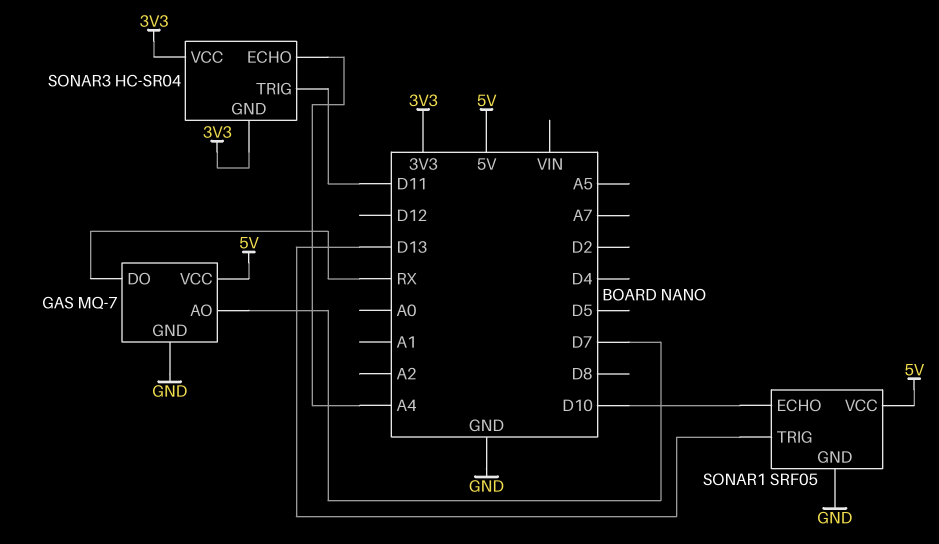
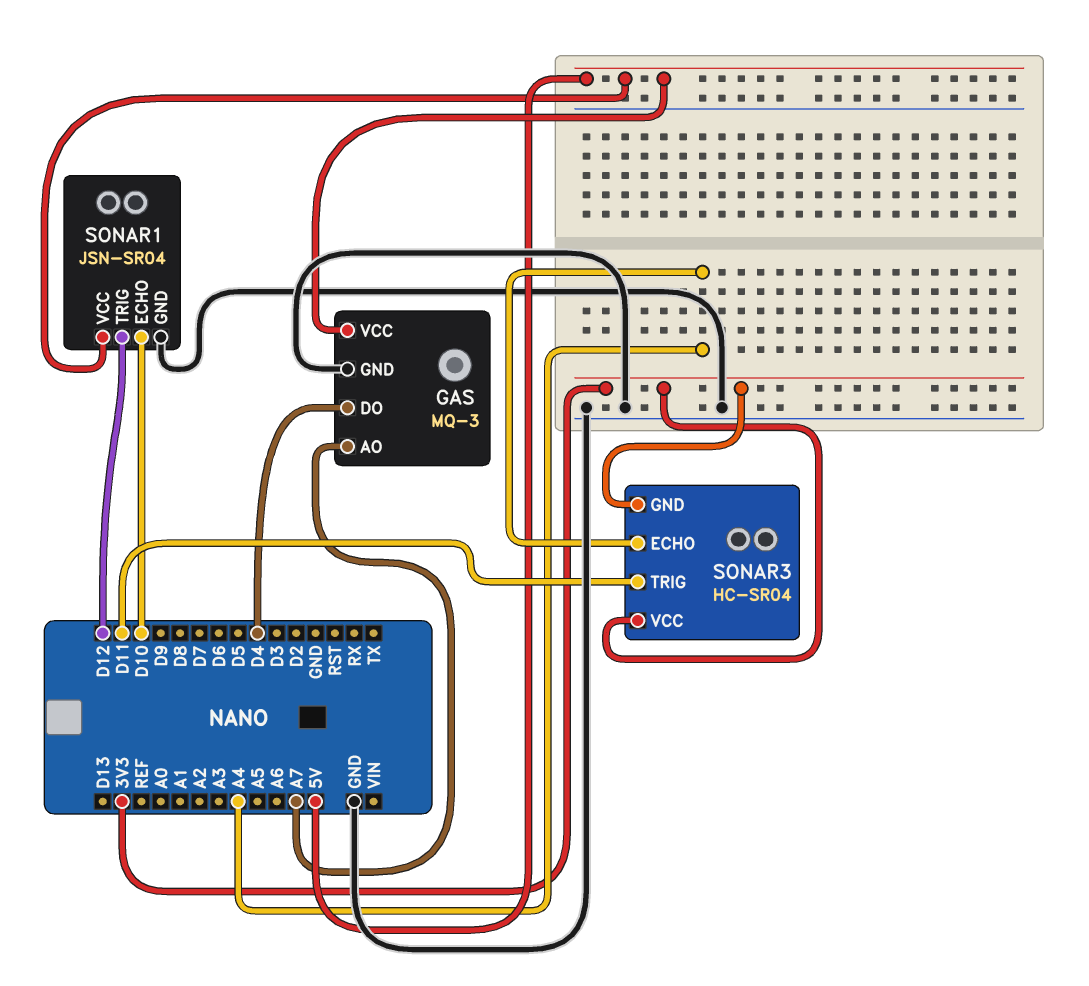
GAS: MQ-7 -> MQ-3
GAS pin AO: D7 -> A7
GAS pin DO: RX -> D4
SONAR1: SRF05 -> JSN-SR04
SONAR1 pin TRIG: D13 -> D12

